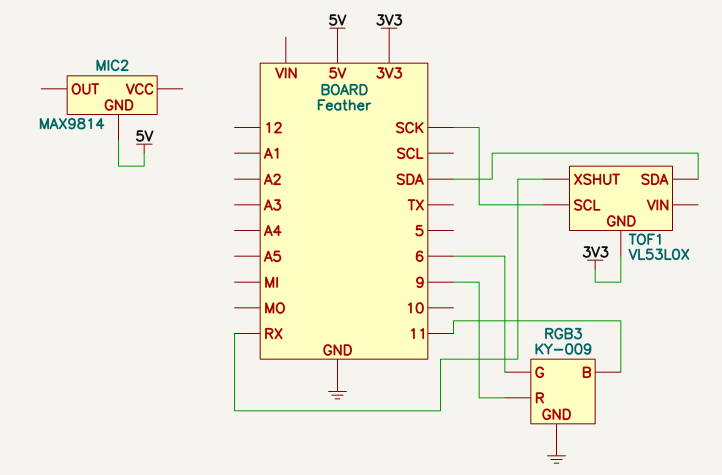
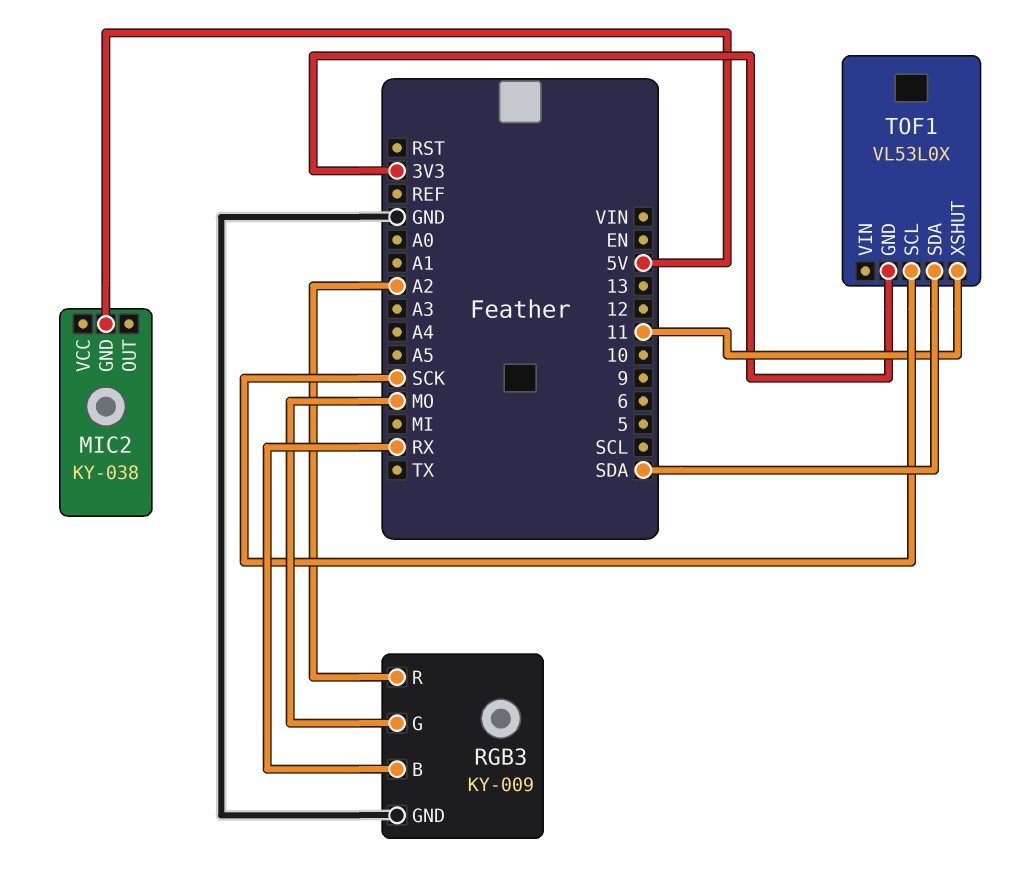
MIC2: MAX9814 -> KY-038
RGB3 pin B: 11 -> RX
RGB3 pin G: 6 -> MO
RGB3 pin R: 9 -> A2
TOF1 pin XSHUT: RX -> 11

